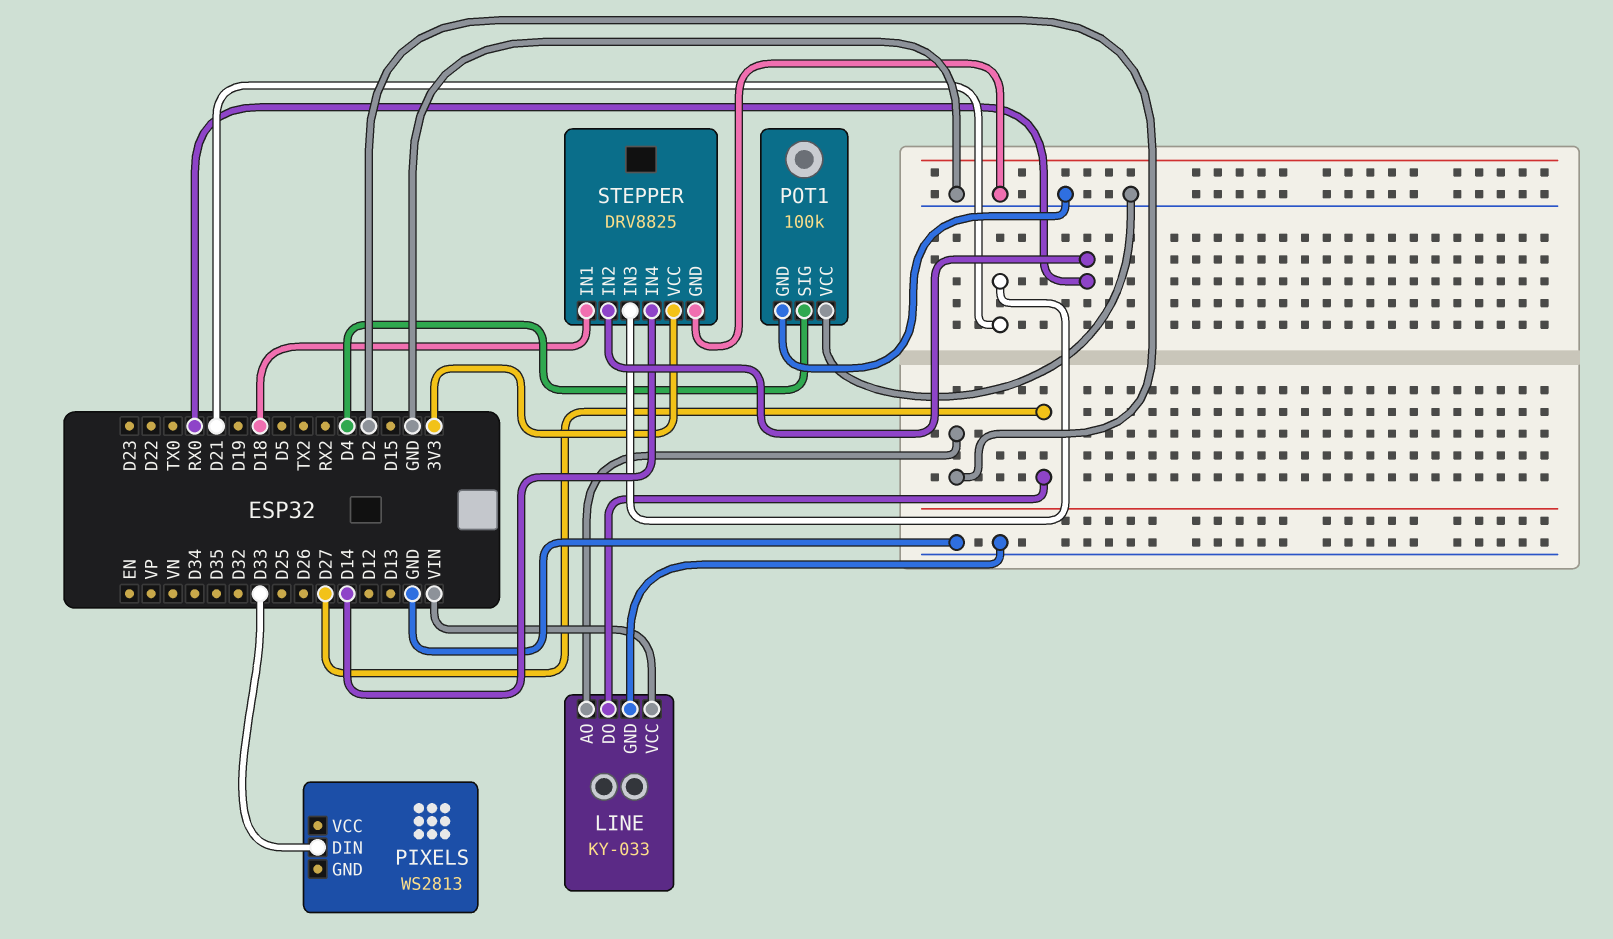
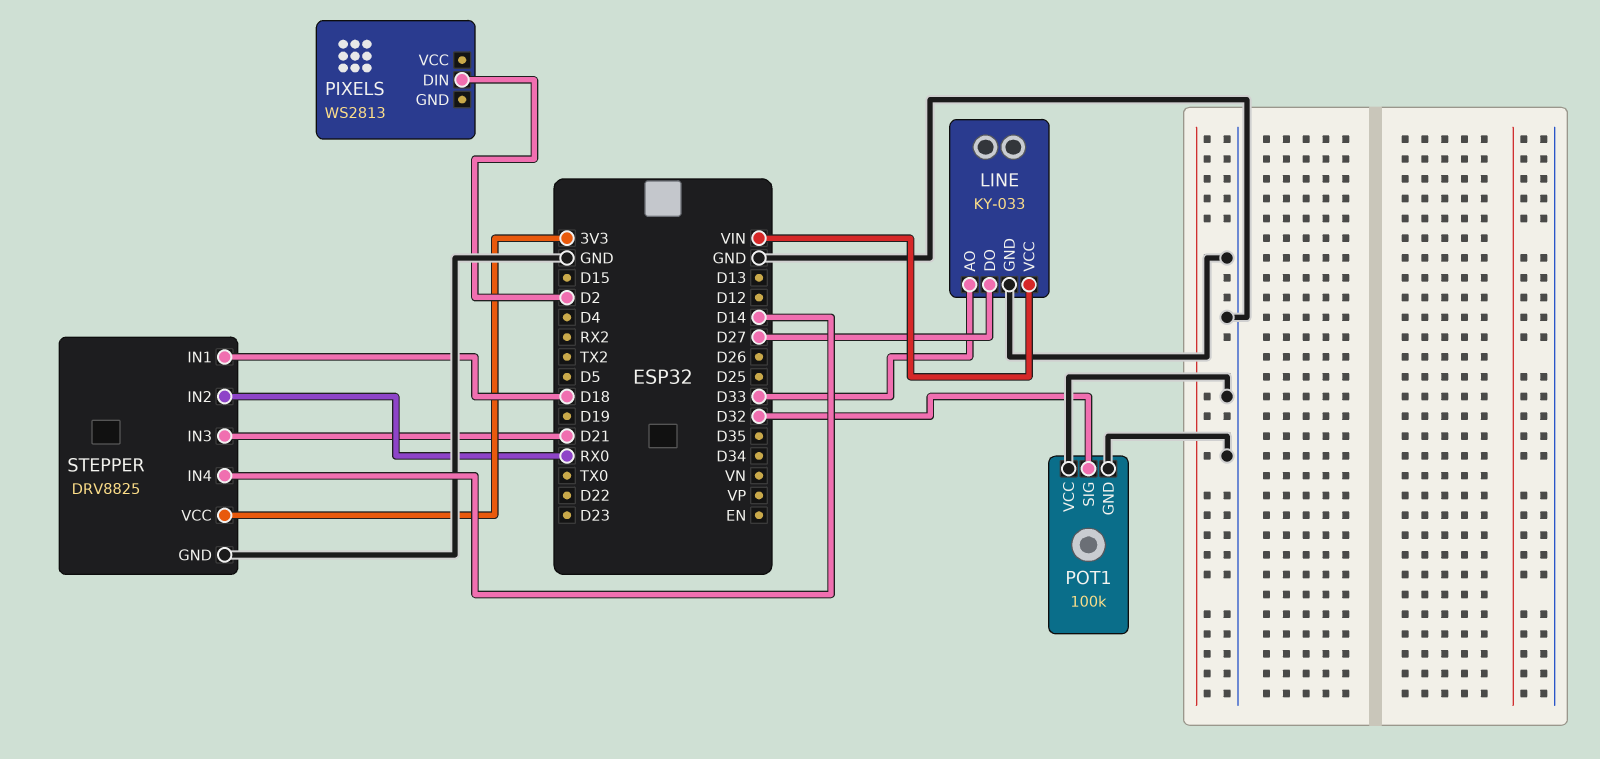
LINE pin AO: D2 -> D33
PIXELS pin DIN: D33 -> D2
POT1 pin SIG: D4 -> D32

